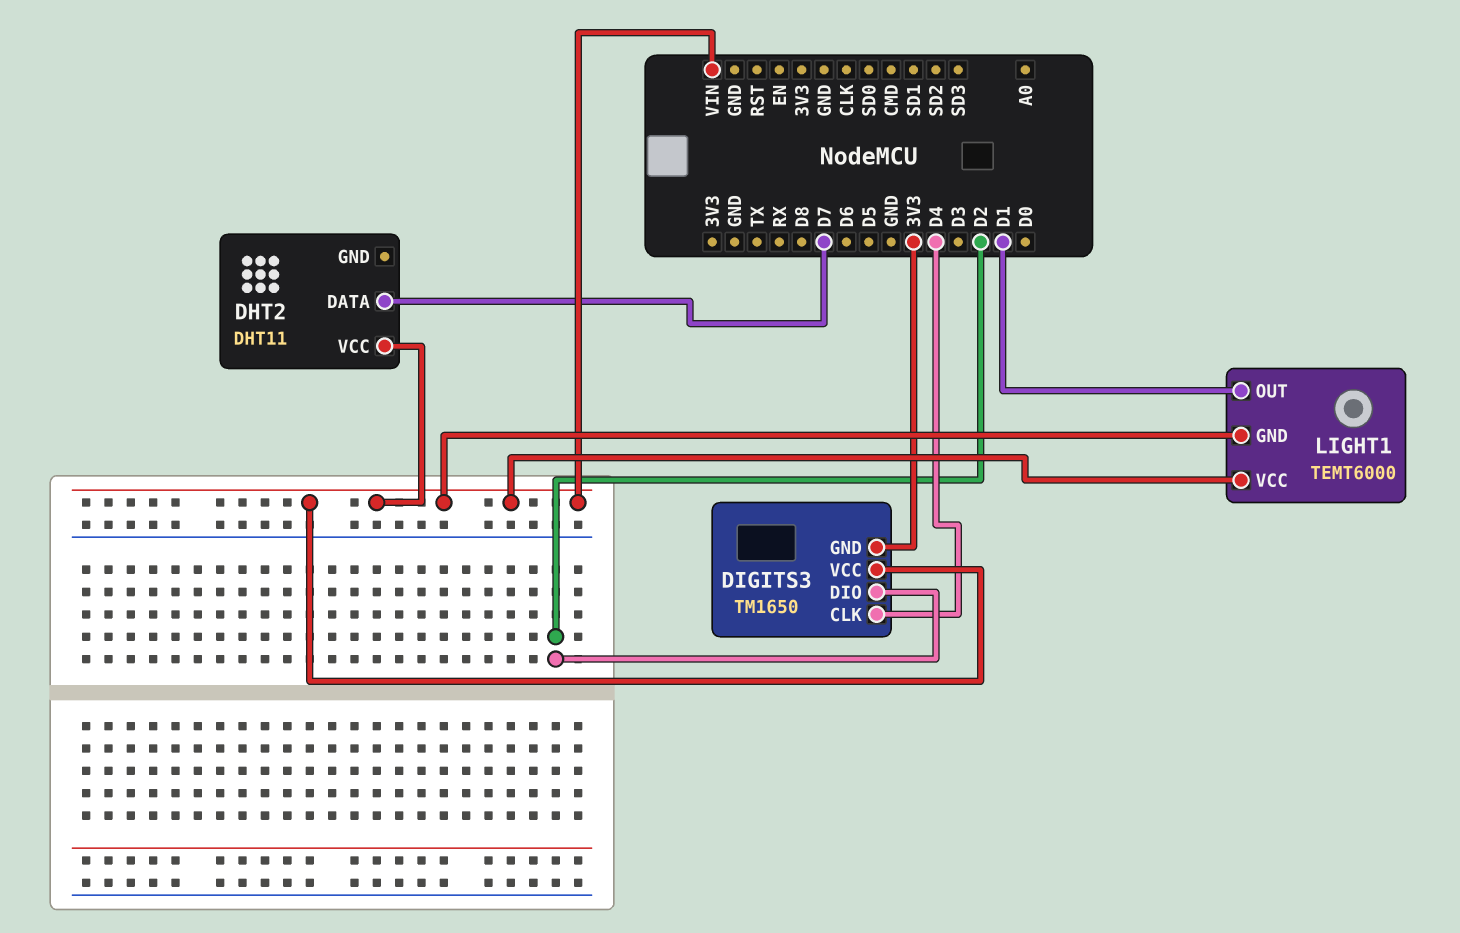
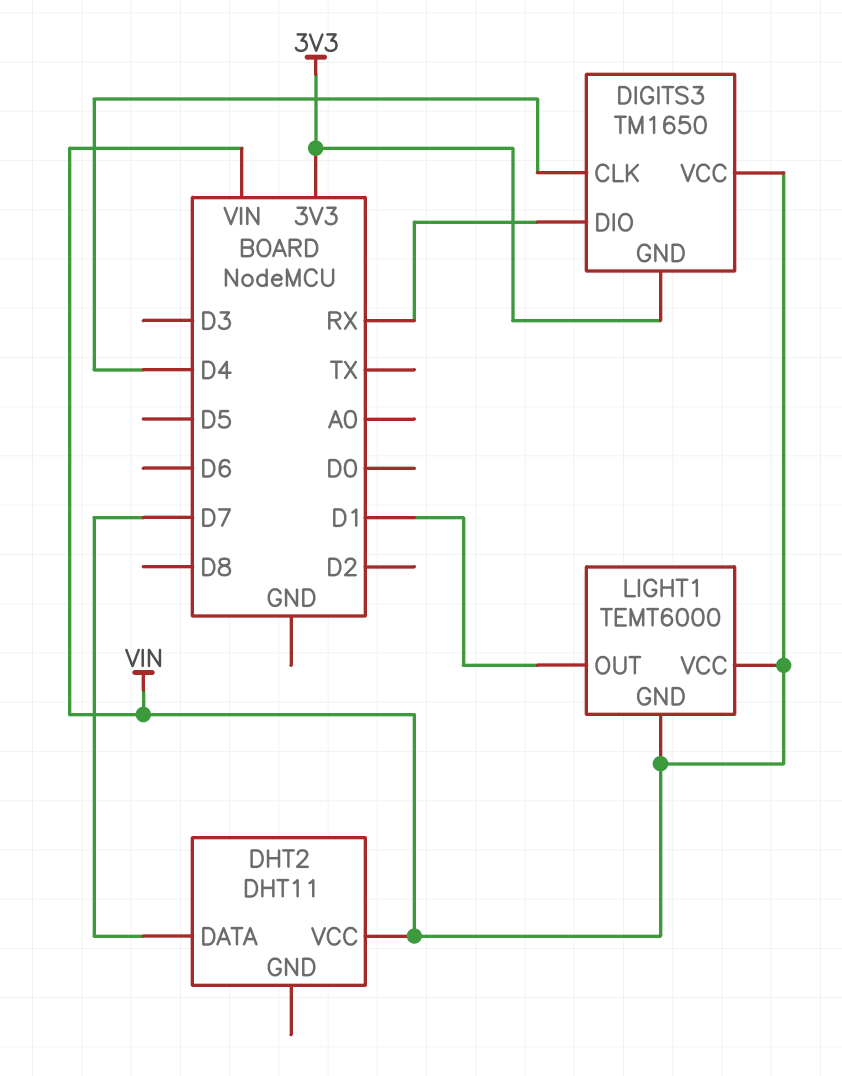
DIGITS3 pin DIO: D2 -> RX

